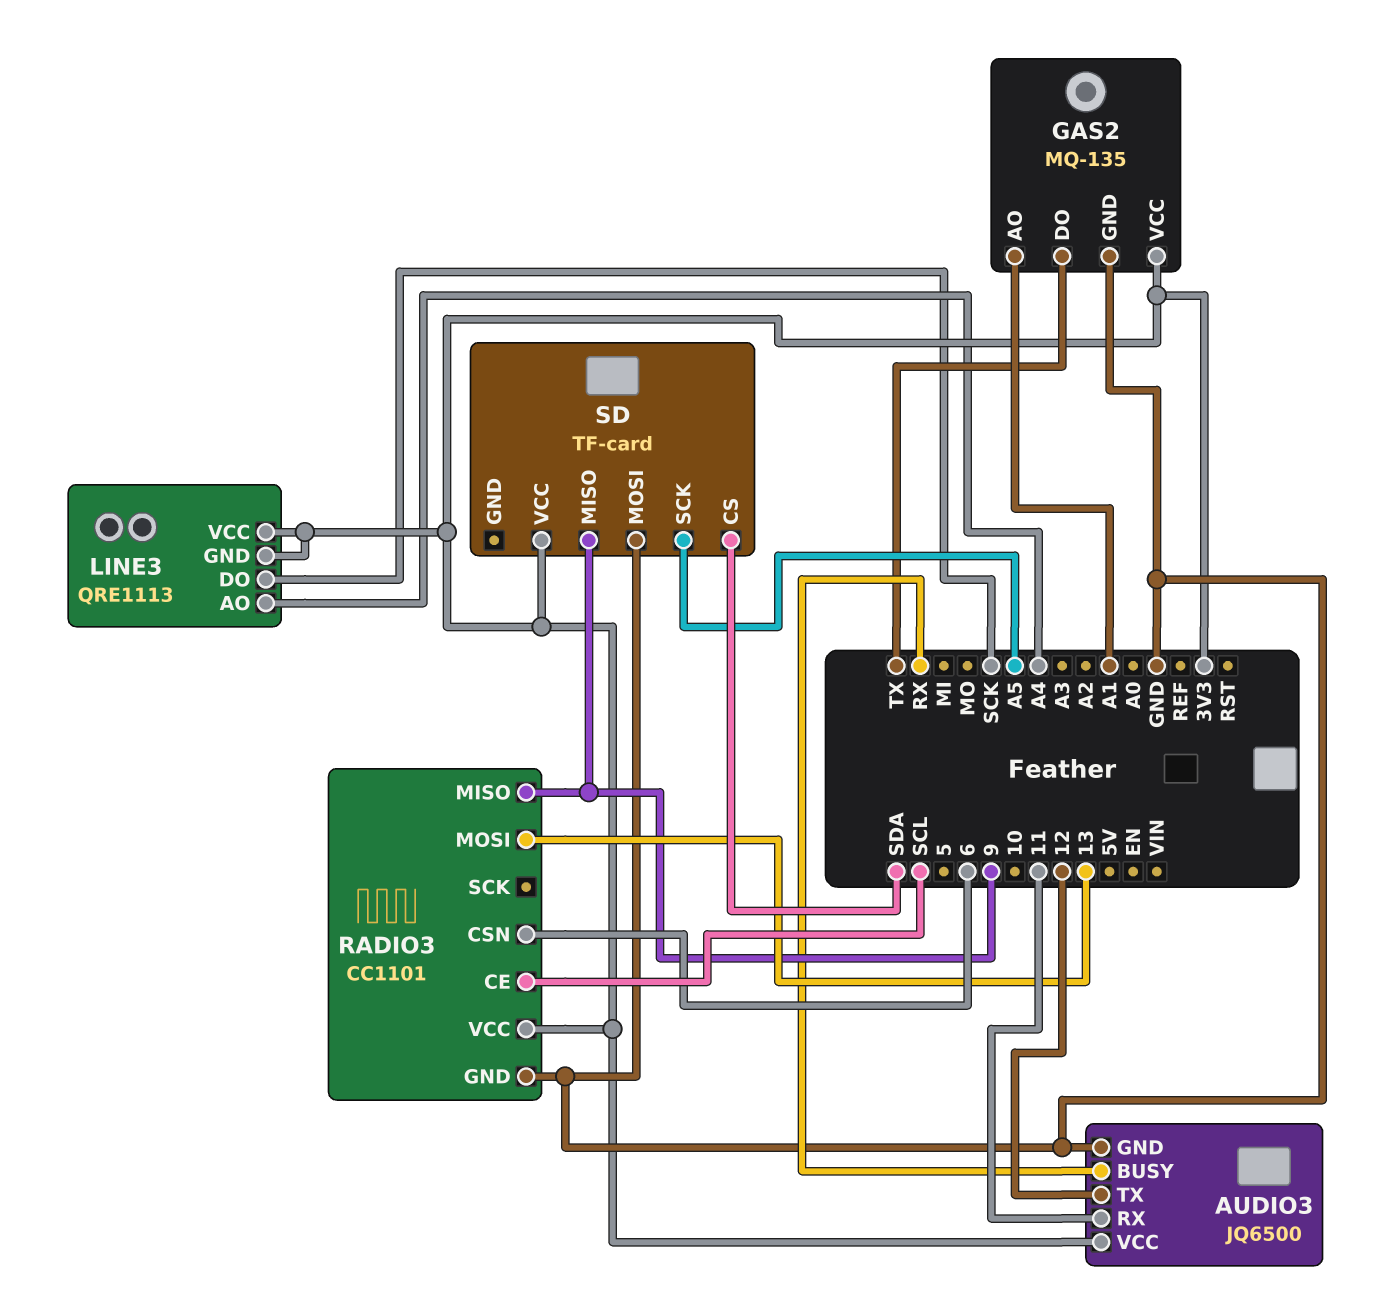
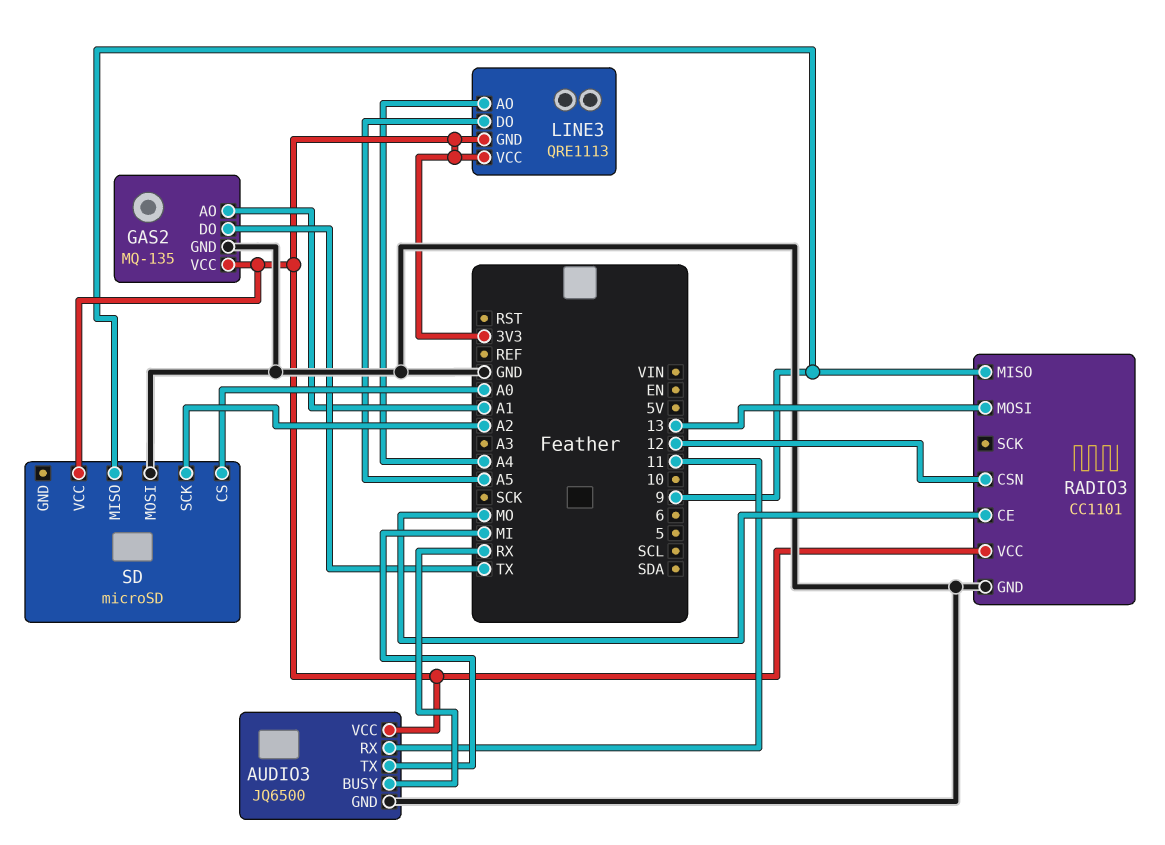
AUDIO3 pin TX: 12 -> MI
LINE3 pin DO: SCK -> A5
RADIO3 pin CE: SCL -> MO
RADIO3 pin CSN: 6 -> 12
SD: TF-card -> microSD
SD pin CS: SDA -> A0
SD pin SCK: A5 -> A2

